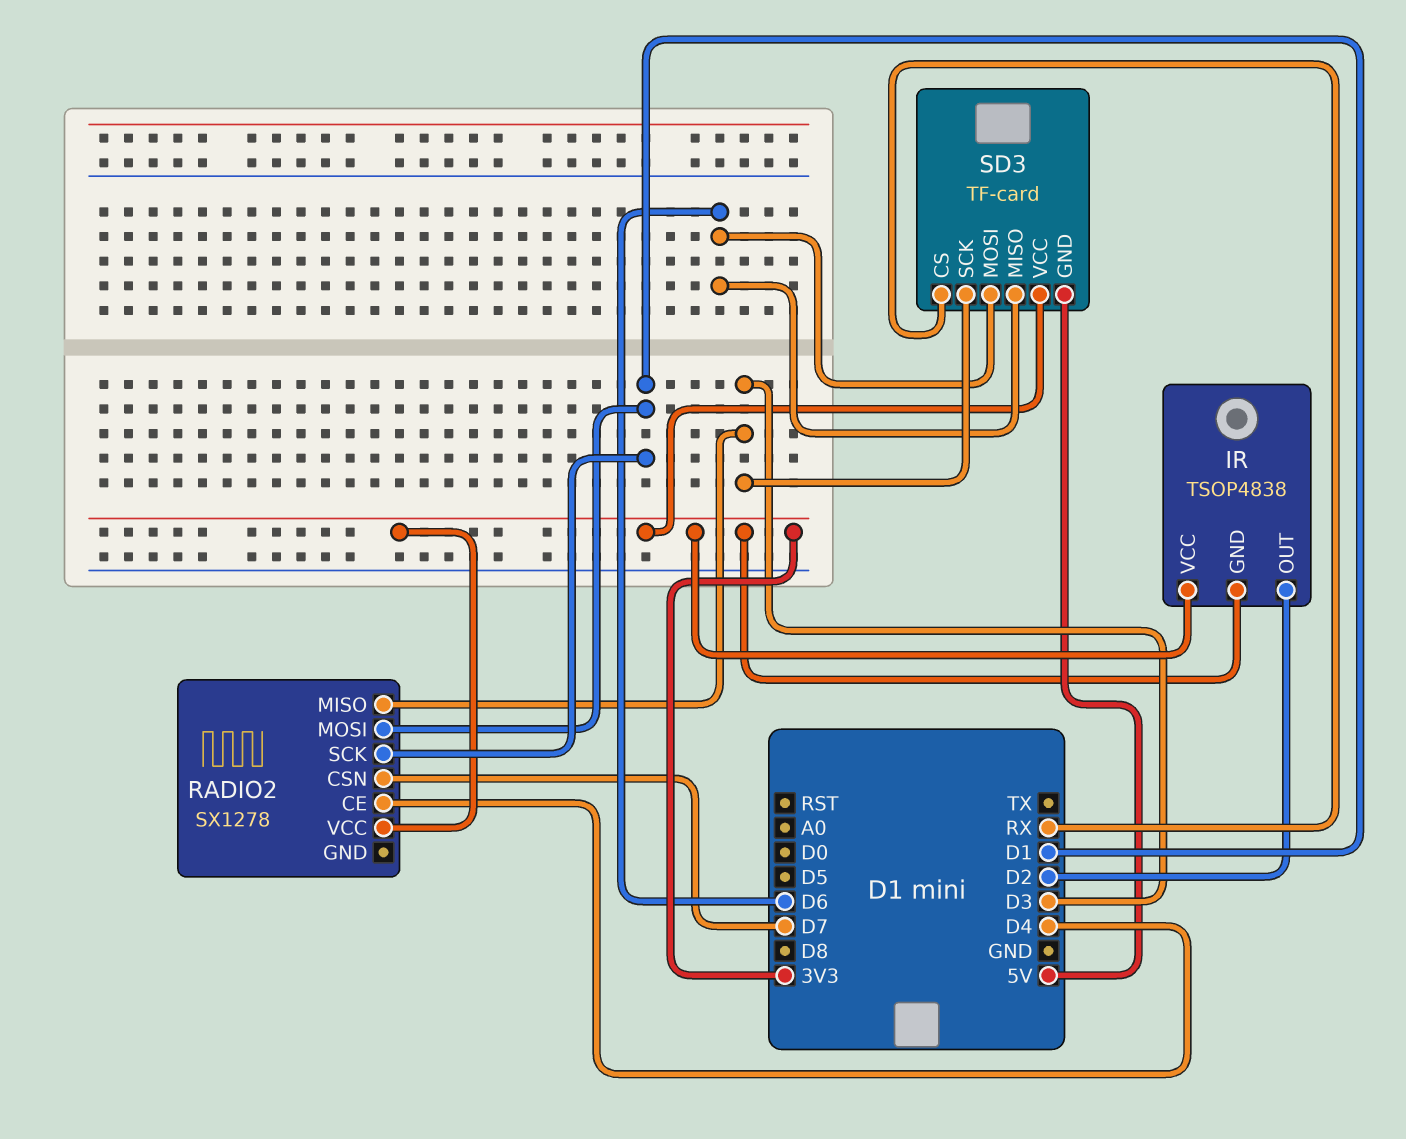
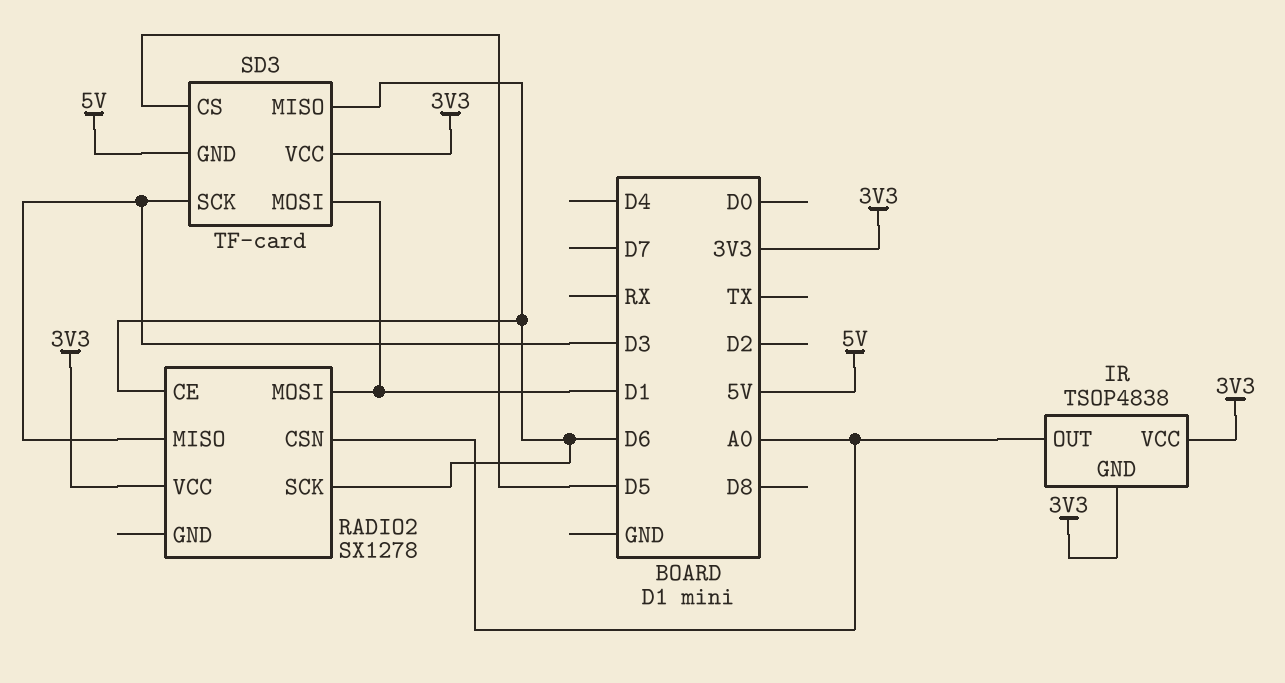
IR pin OUT: D2 -> A0
RADIO2 pin CE: D4 -> D6
RADIO2 pin CSN: D7 -> A0
RADIO2 pin SCK: D1 -> D6
SD3 pin CS: RX -> D5
SD3 pin MOSI: D6 -> D1

